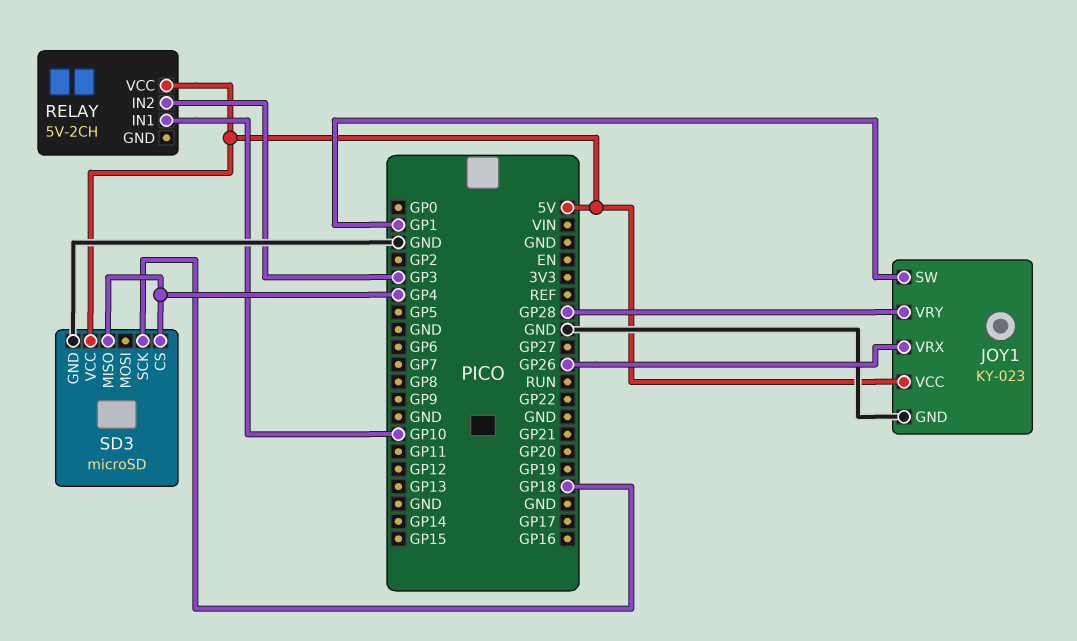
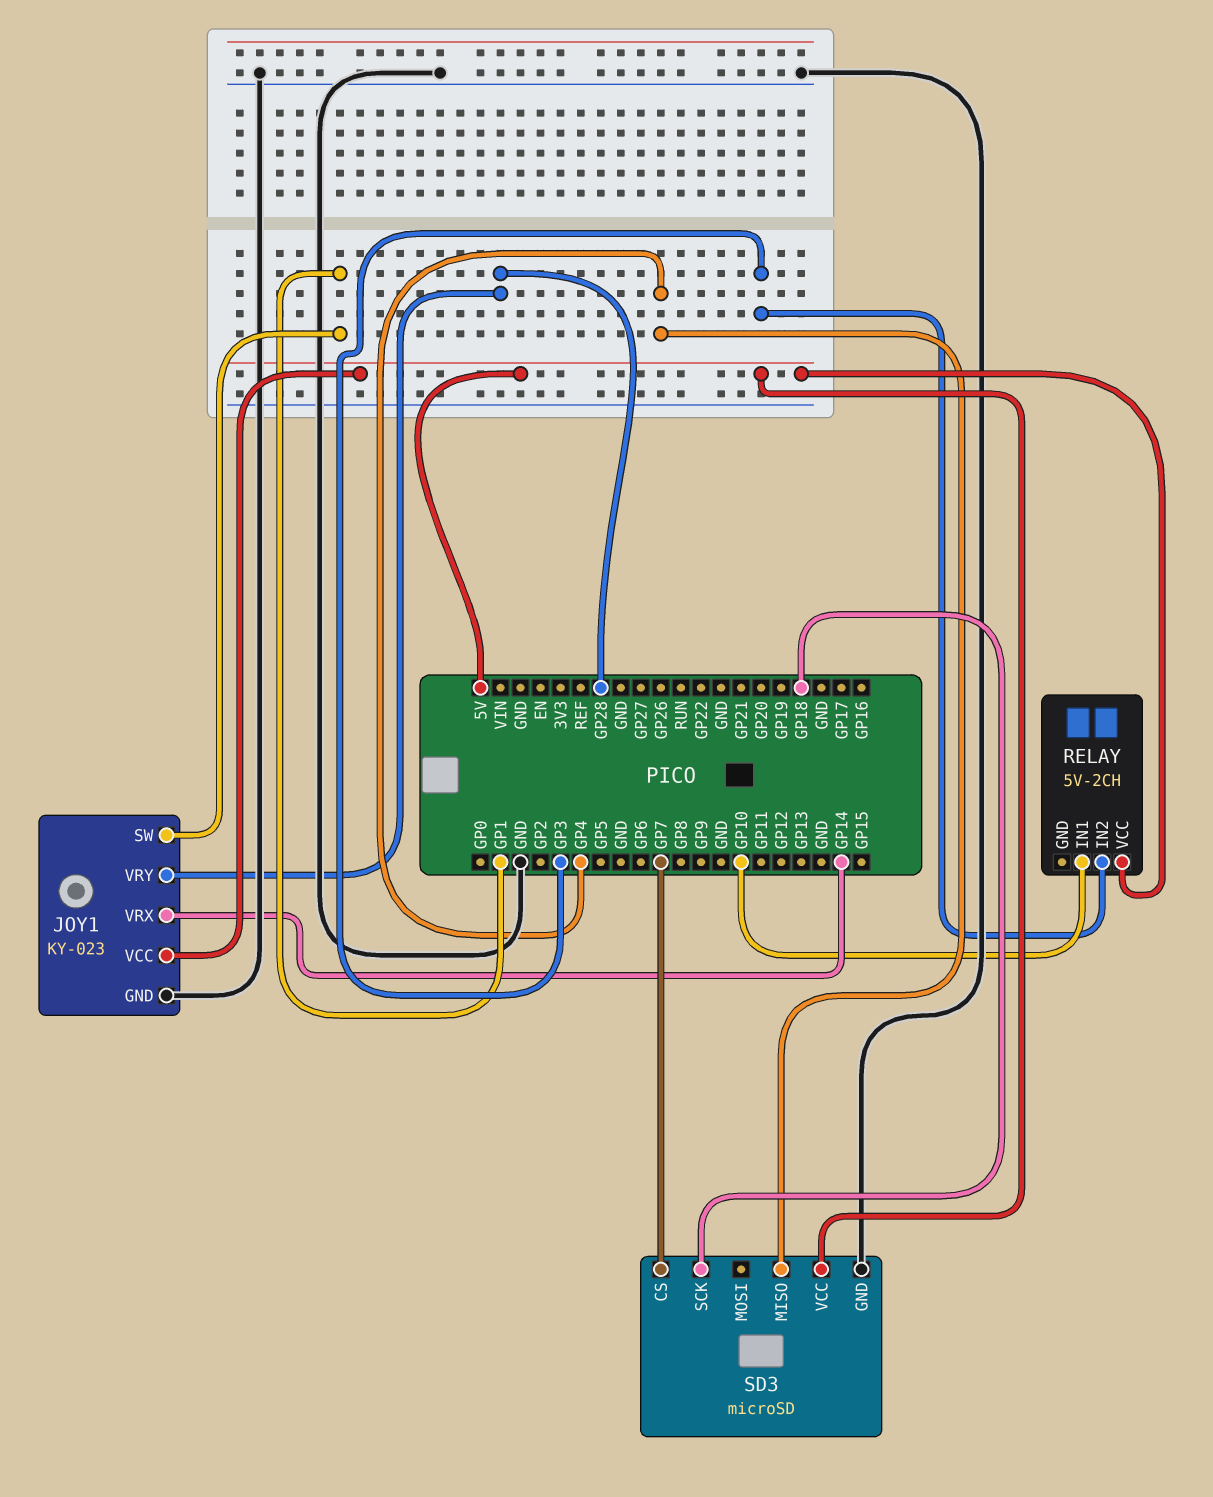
JOY1 pin VRX: GP26 -> GP14
SD3 pin CS: GP4 -> GP7

